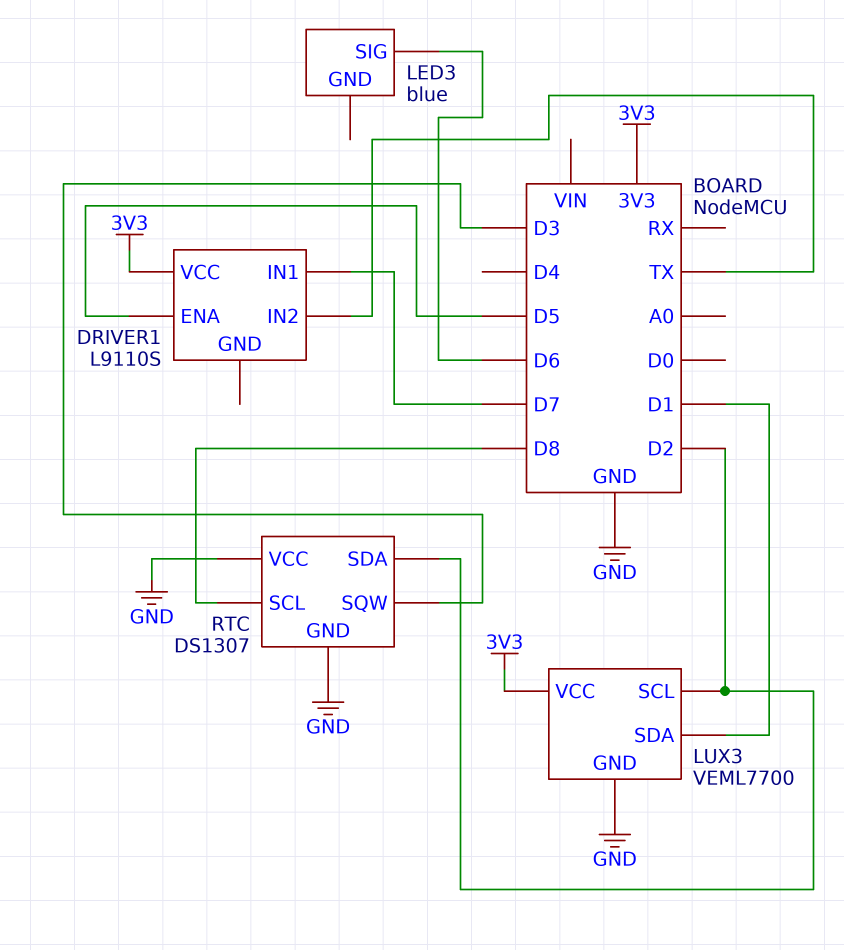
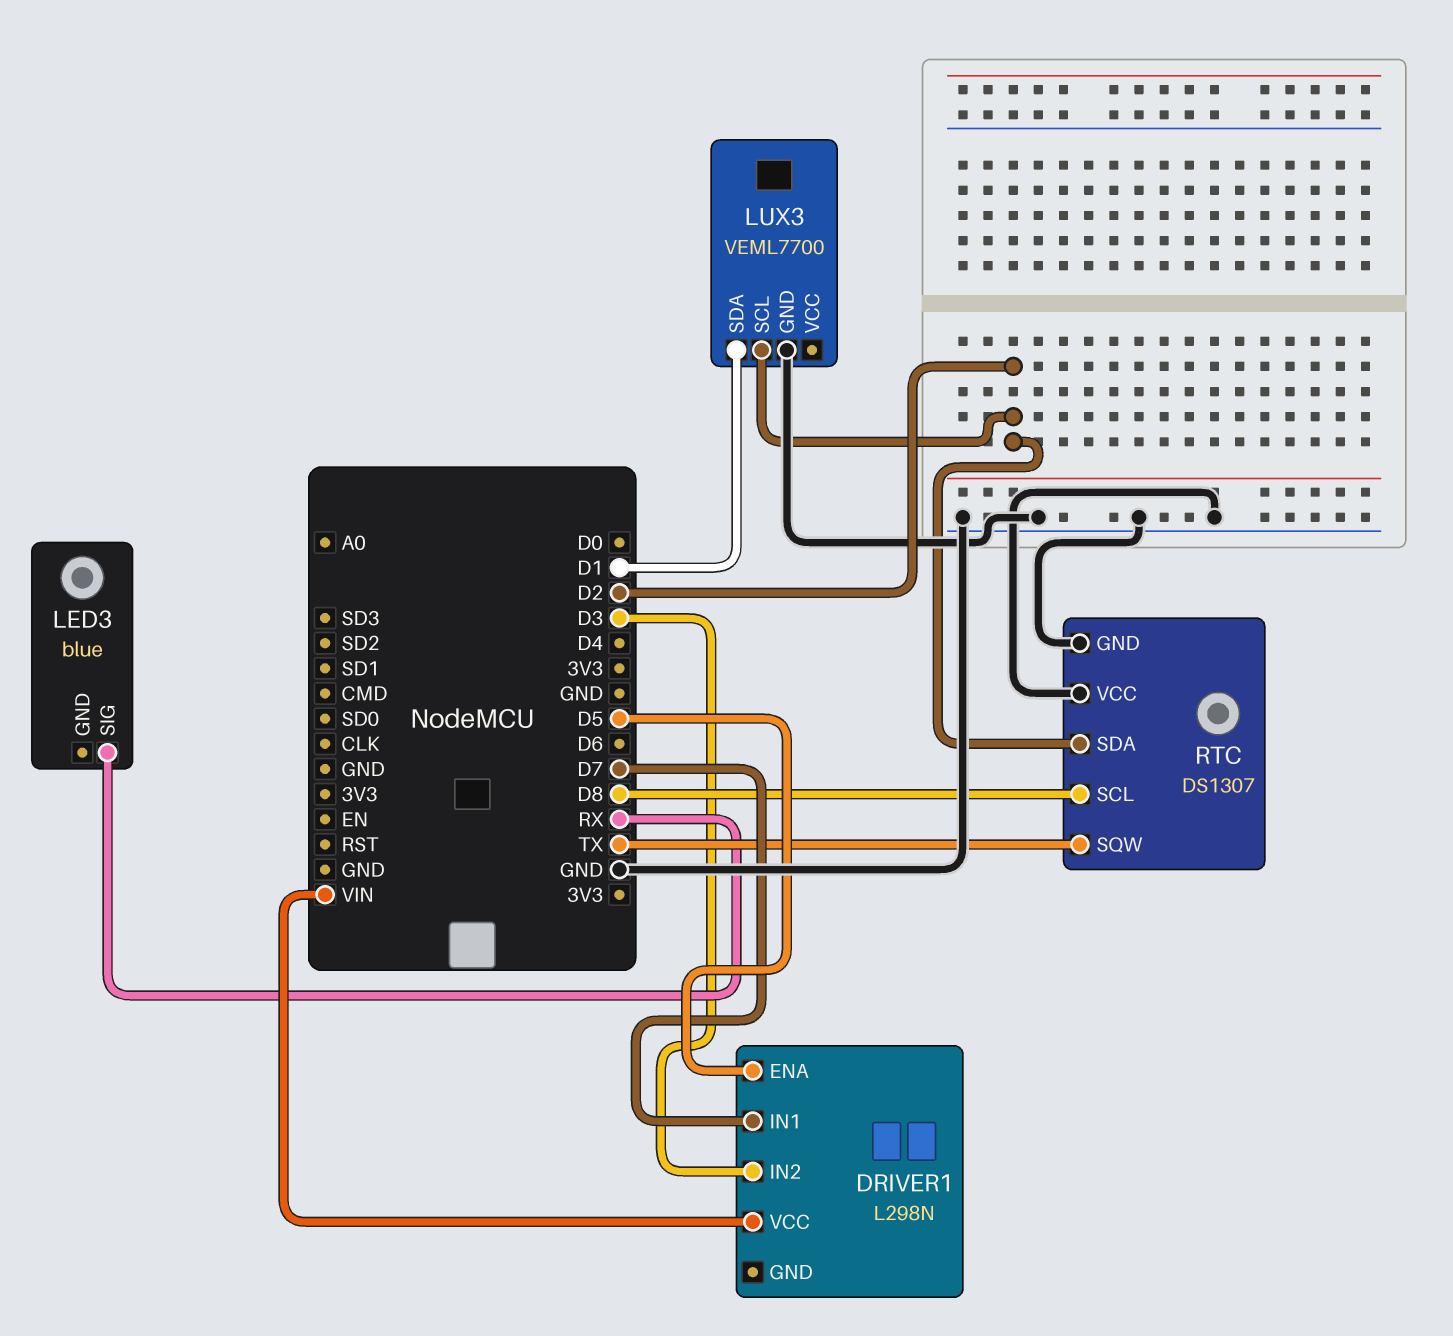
DRIVER1: L9110S -> L298N
DRIVER1 pin IN2: TX -> D3
DRIVER1 pin VCC: 3V3 -> VIN
LED3 pin SIG: D6 -> RX
LUX3 pin VCC: 3V3 -> none
RTC pin SQW: D3 -> TX

